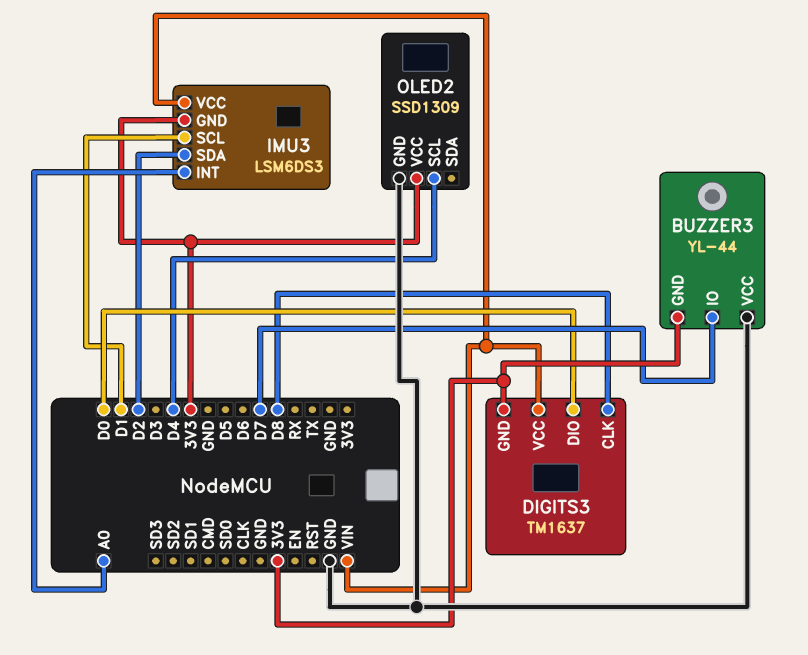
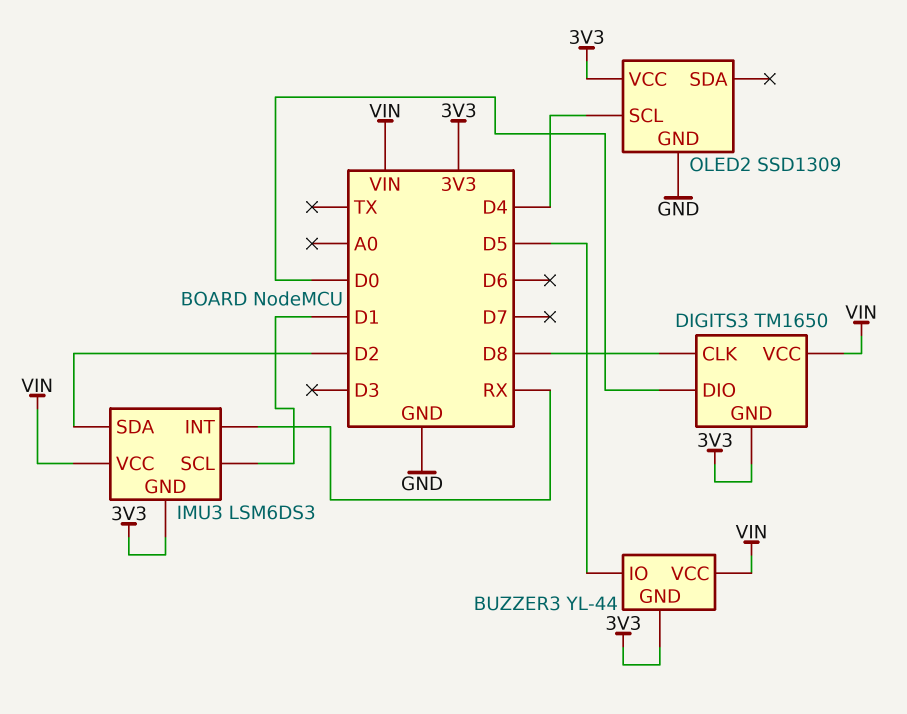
BUZZER3 pin IO: D7 -> D5
BUZZER3 pin VCC: GND -> VIN
DIGITS3: TM1637 -> TM1650
IMU3 pin INT: A0 -> RX

